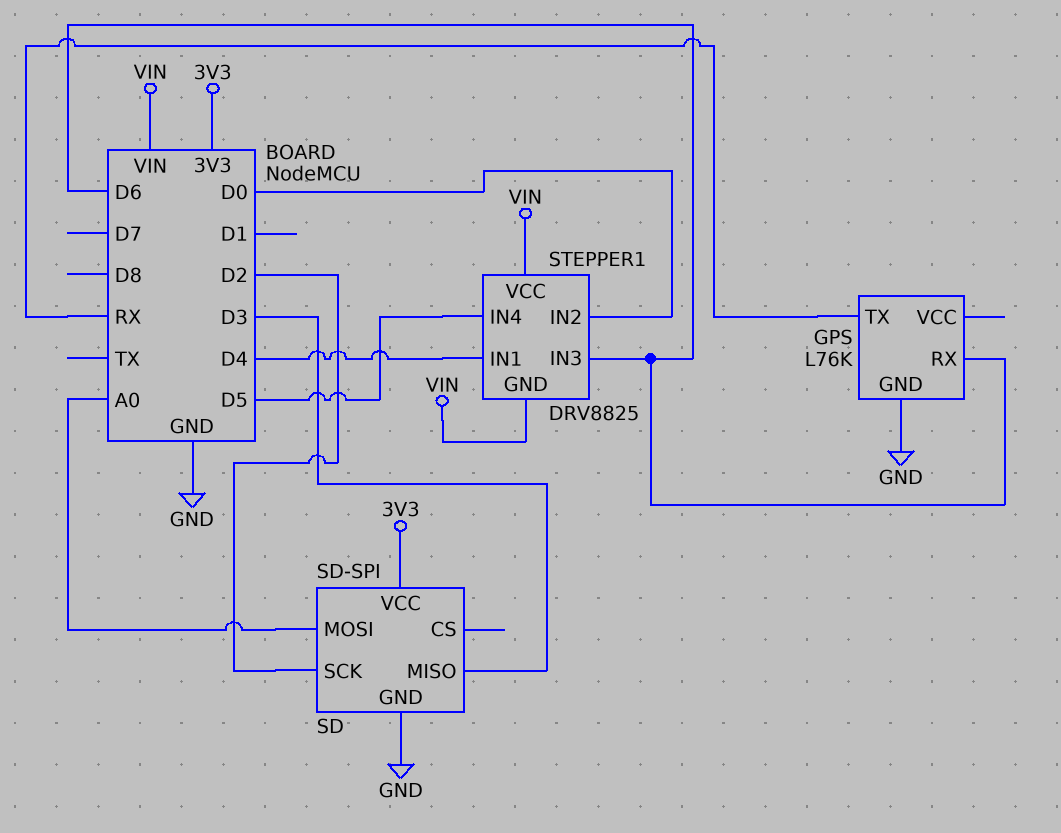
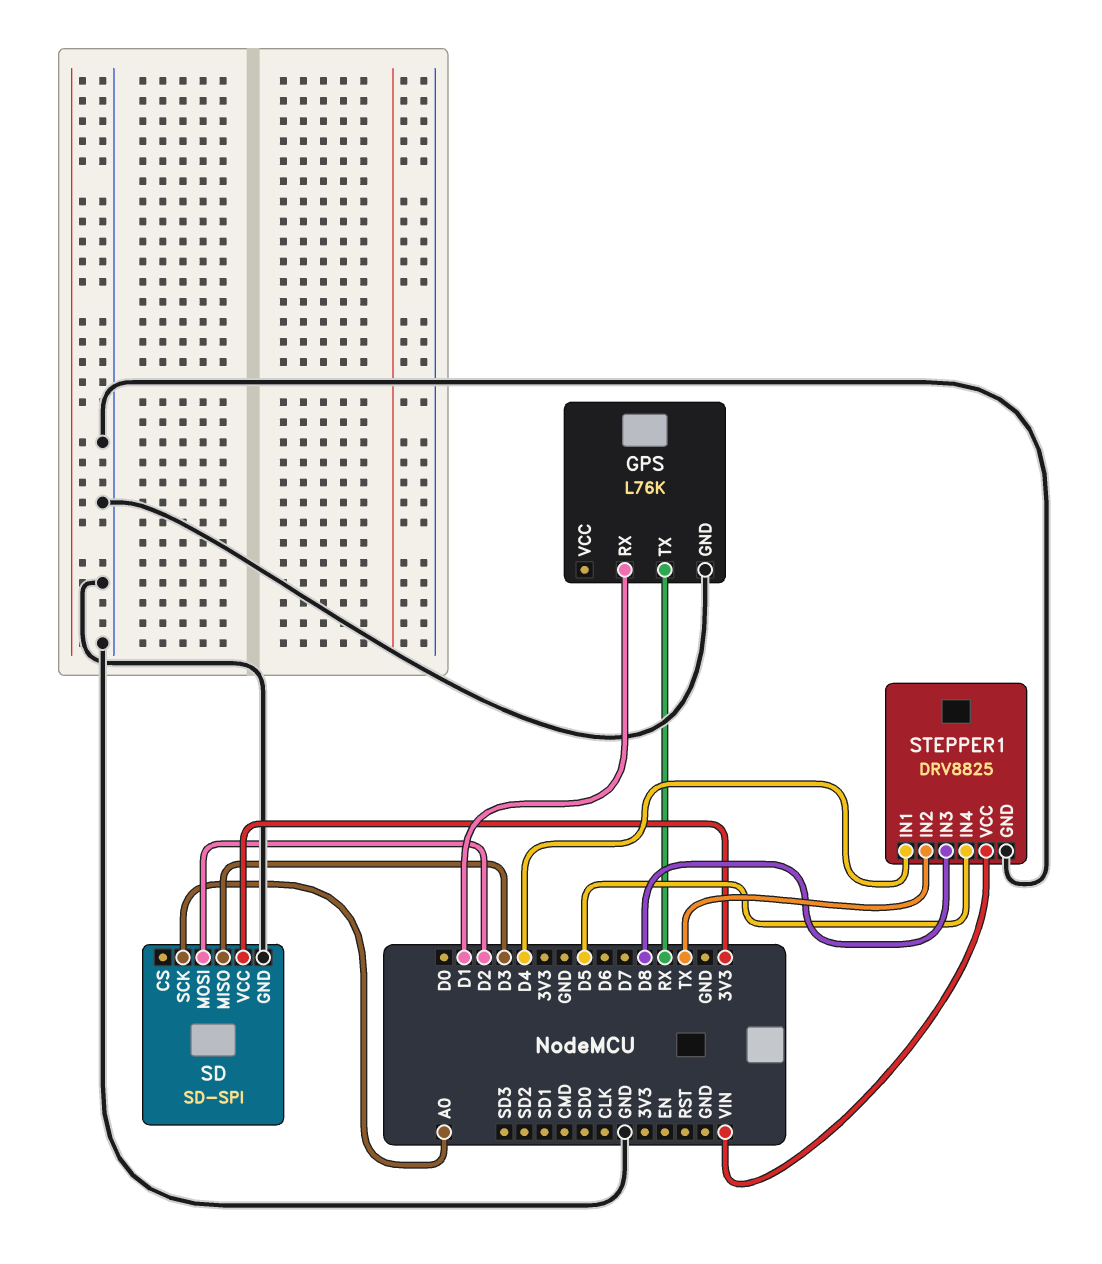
GPS pin RX: D6 -> D1
SD pin MOSI: A0 -> D2
SD pin SCK: D2 -> A0
STEPPER1 pin GND: VIN -> GND
STEPPER1 pin IN2: D0 -> TX
STEPPER1 pin IN3: D6 -> D8

